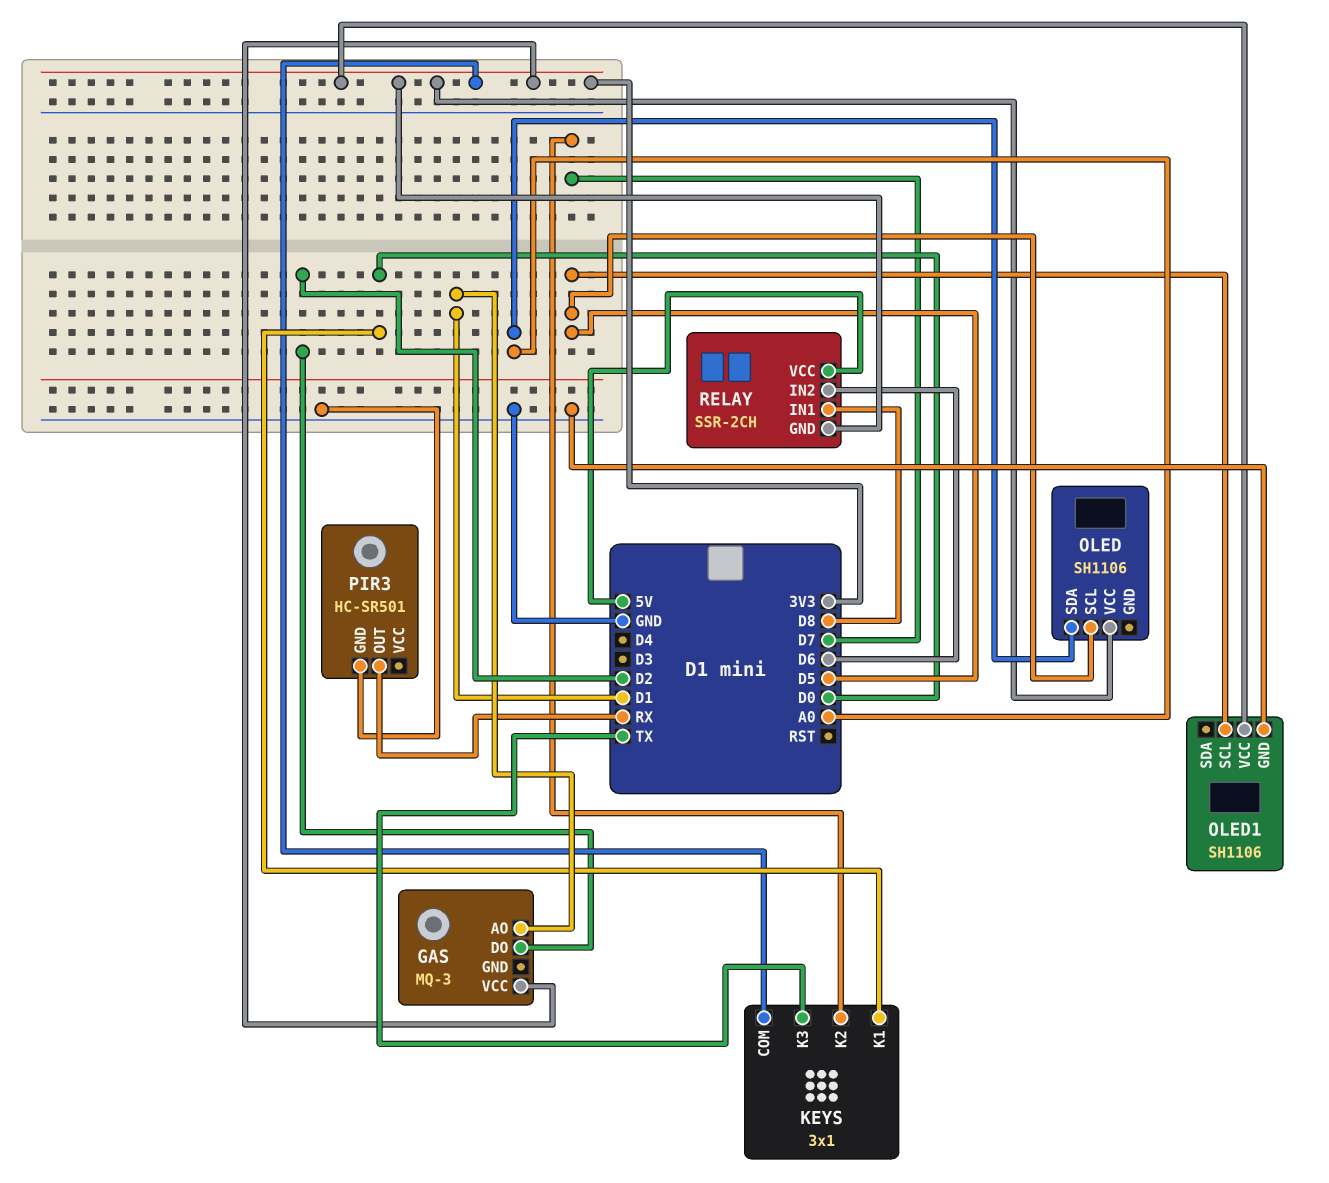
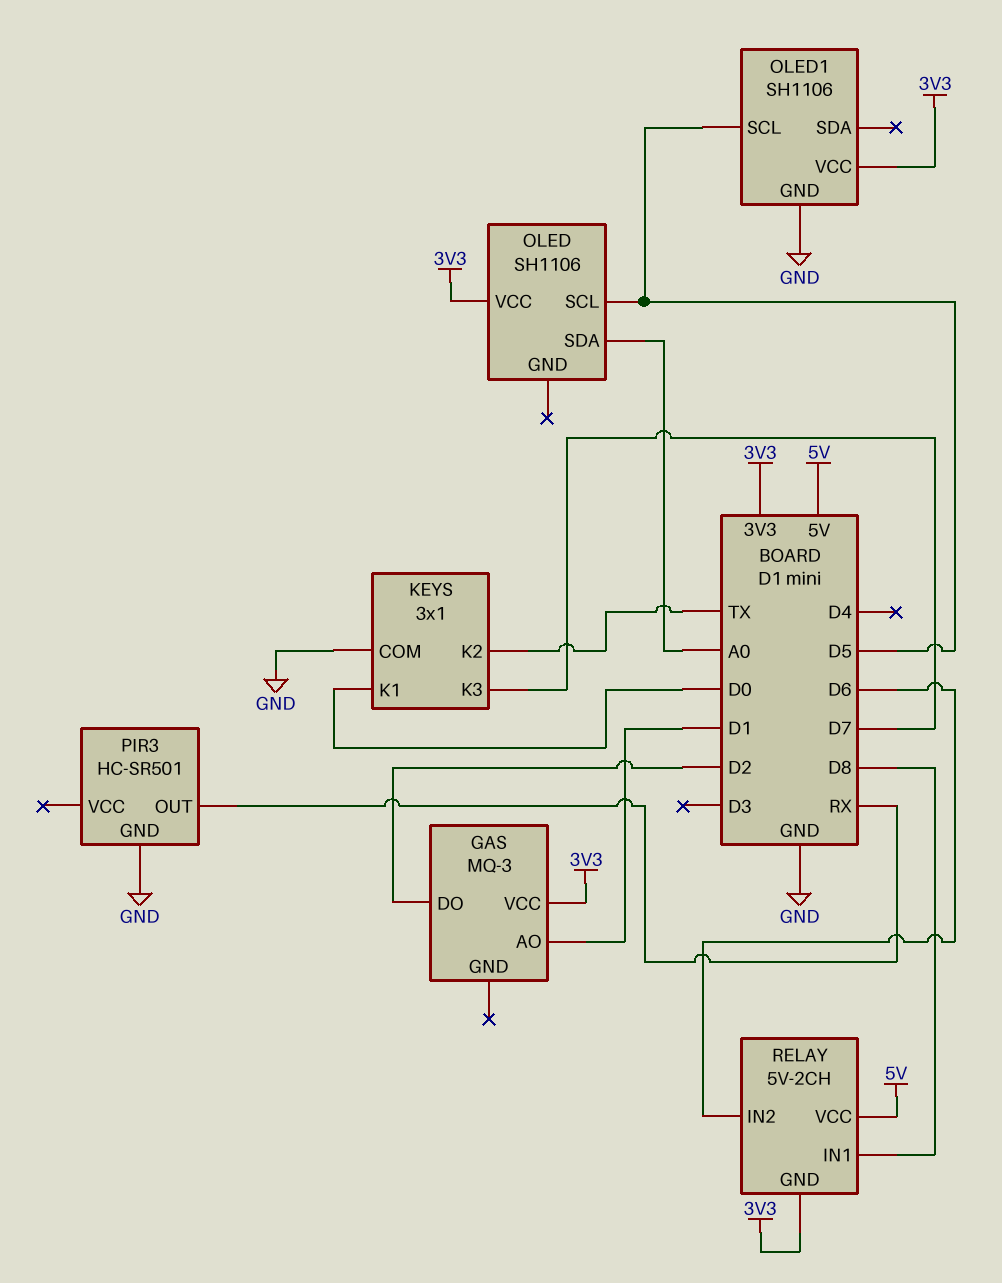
KEYS pin COM: 3V3 -> GND
KEYS pin K2: D7 -> TX
KEYS pin K3: TX -> D7
RELAY: SSR-2CH -> 5V-2CH

